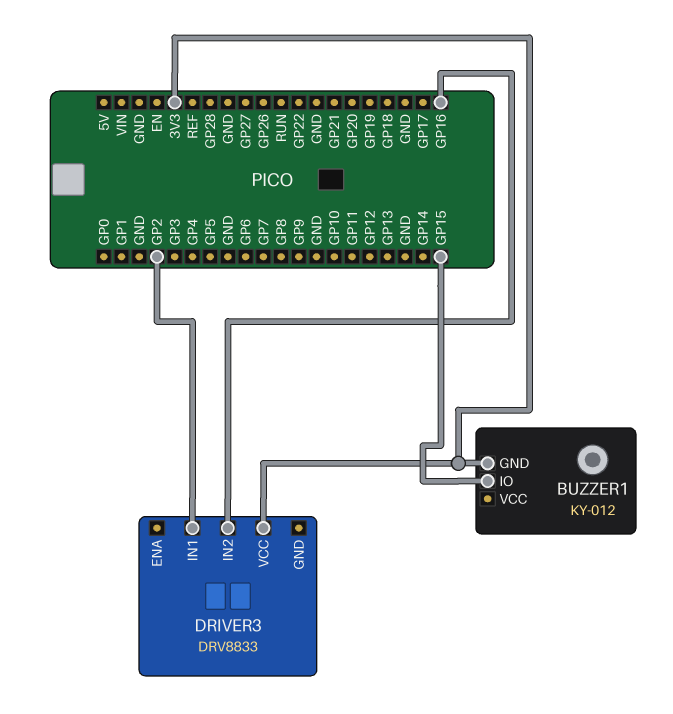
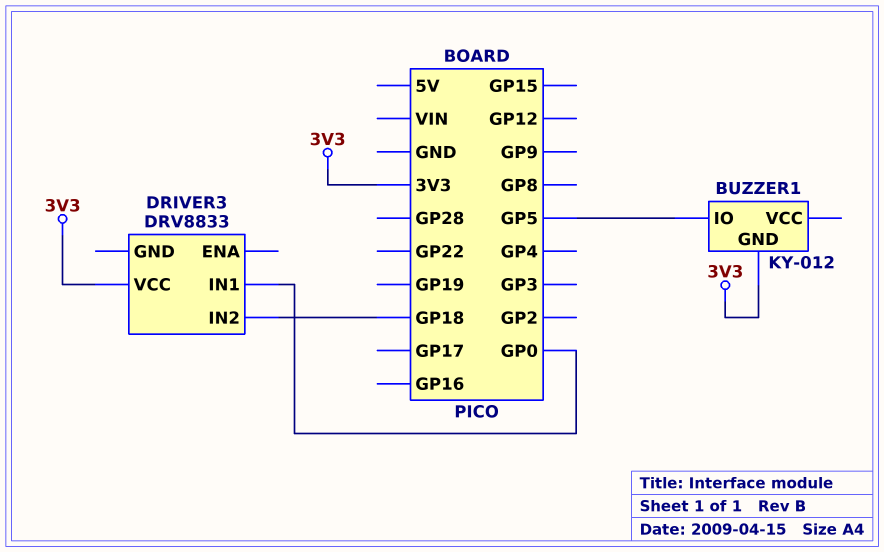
BUZZER1 pin IO: GP15 -> GP5
DRIVER3 pin IN1: GP2 -> GP0
DRIVER3 pin IN2: GP16 -> GP18

